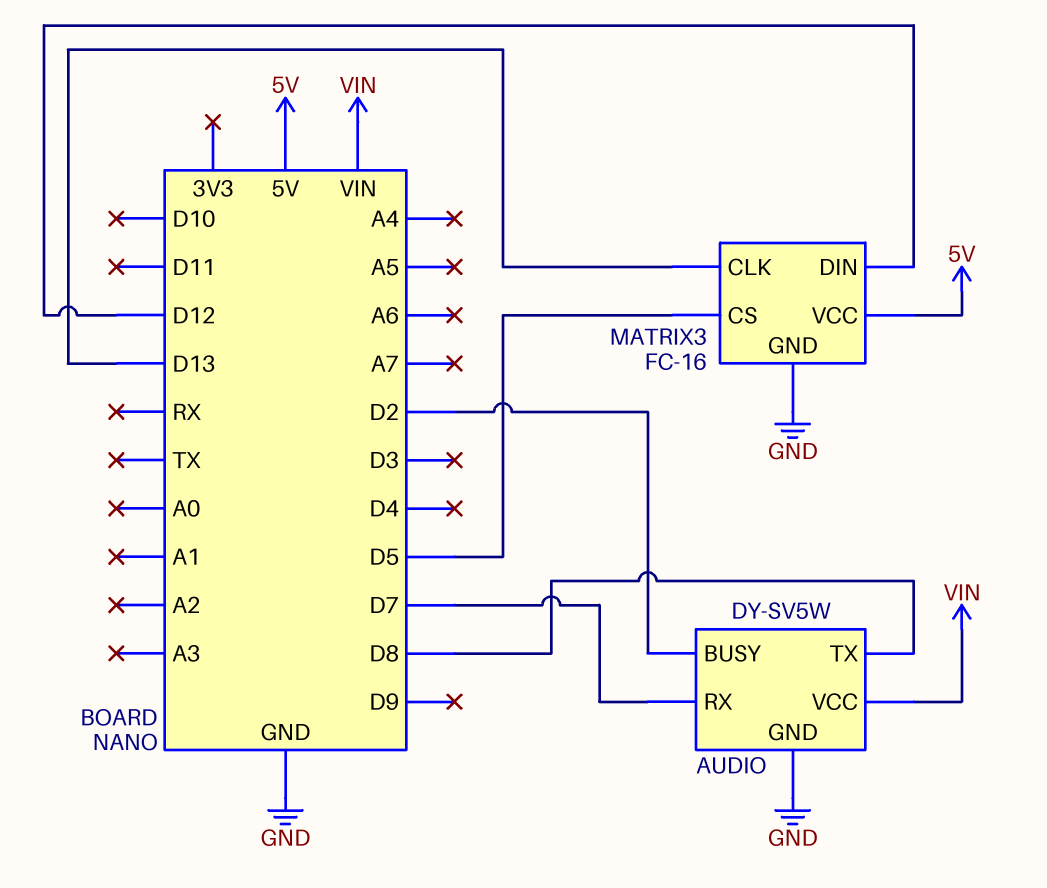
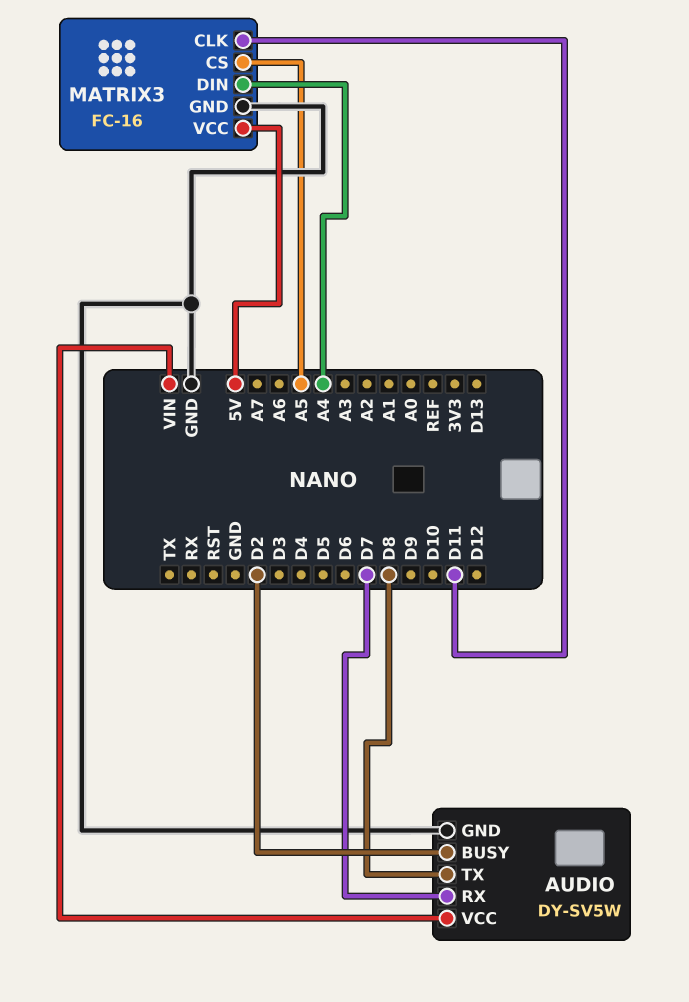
MATRIX3 pin CLK: D13 -> D11
MATRIX3 pin CS: D5 -> A5
MATRIX3 pin DIN: D12 -> A4

